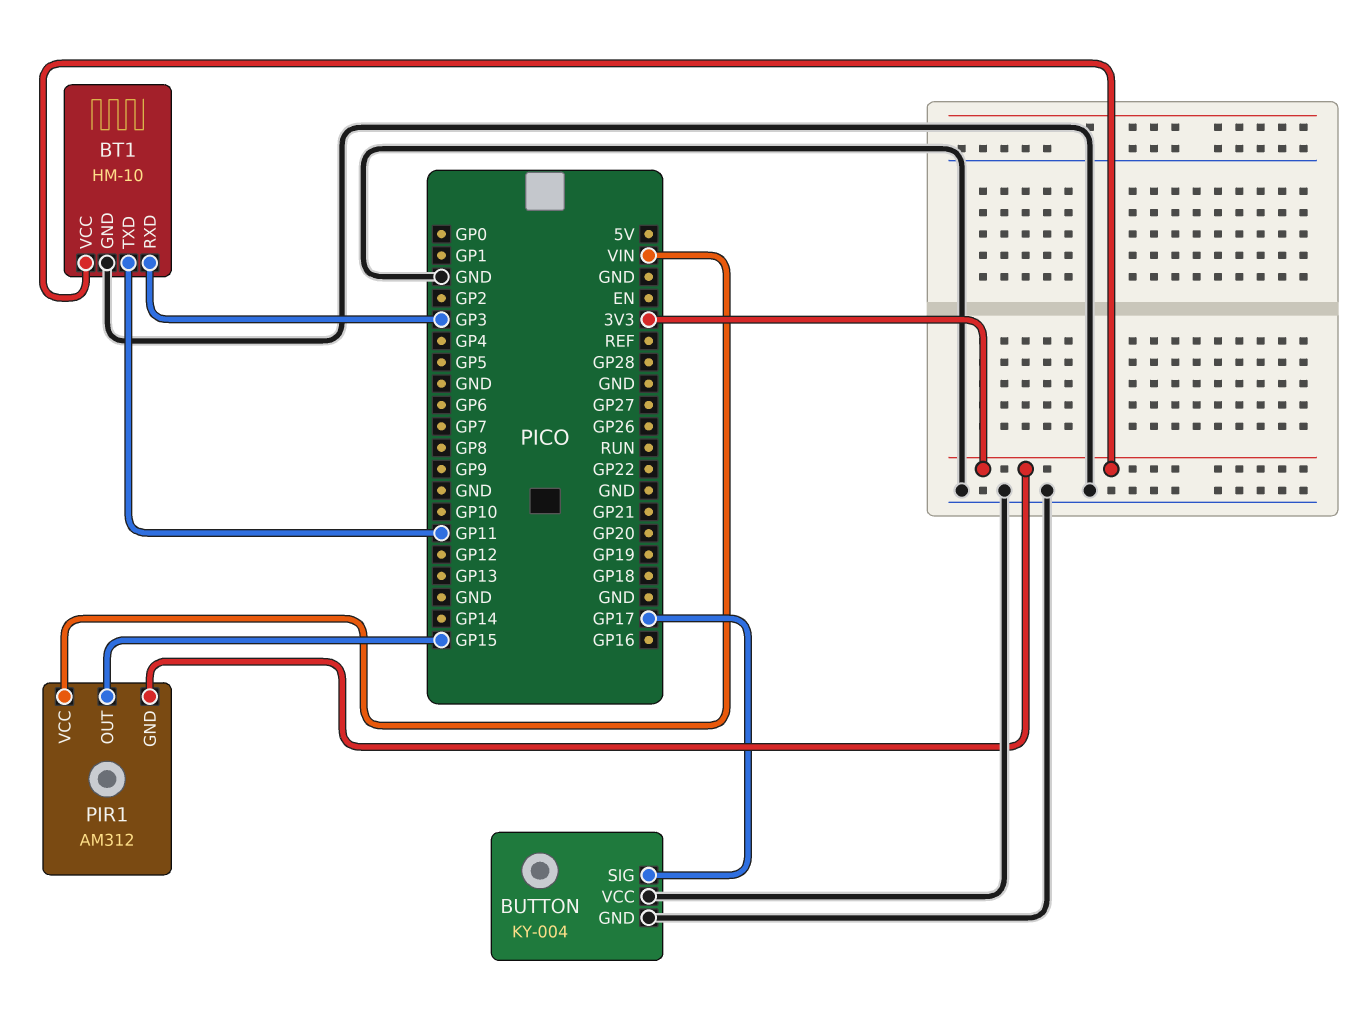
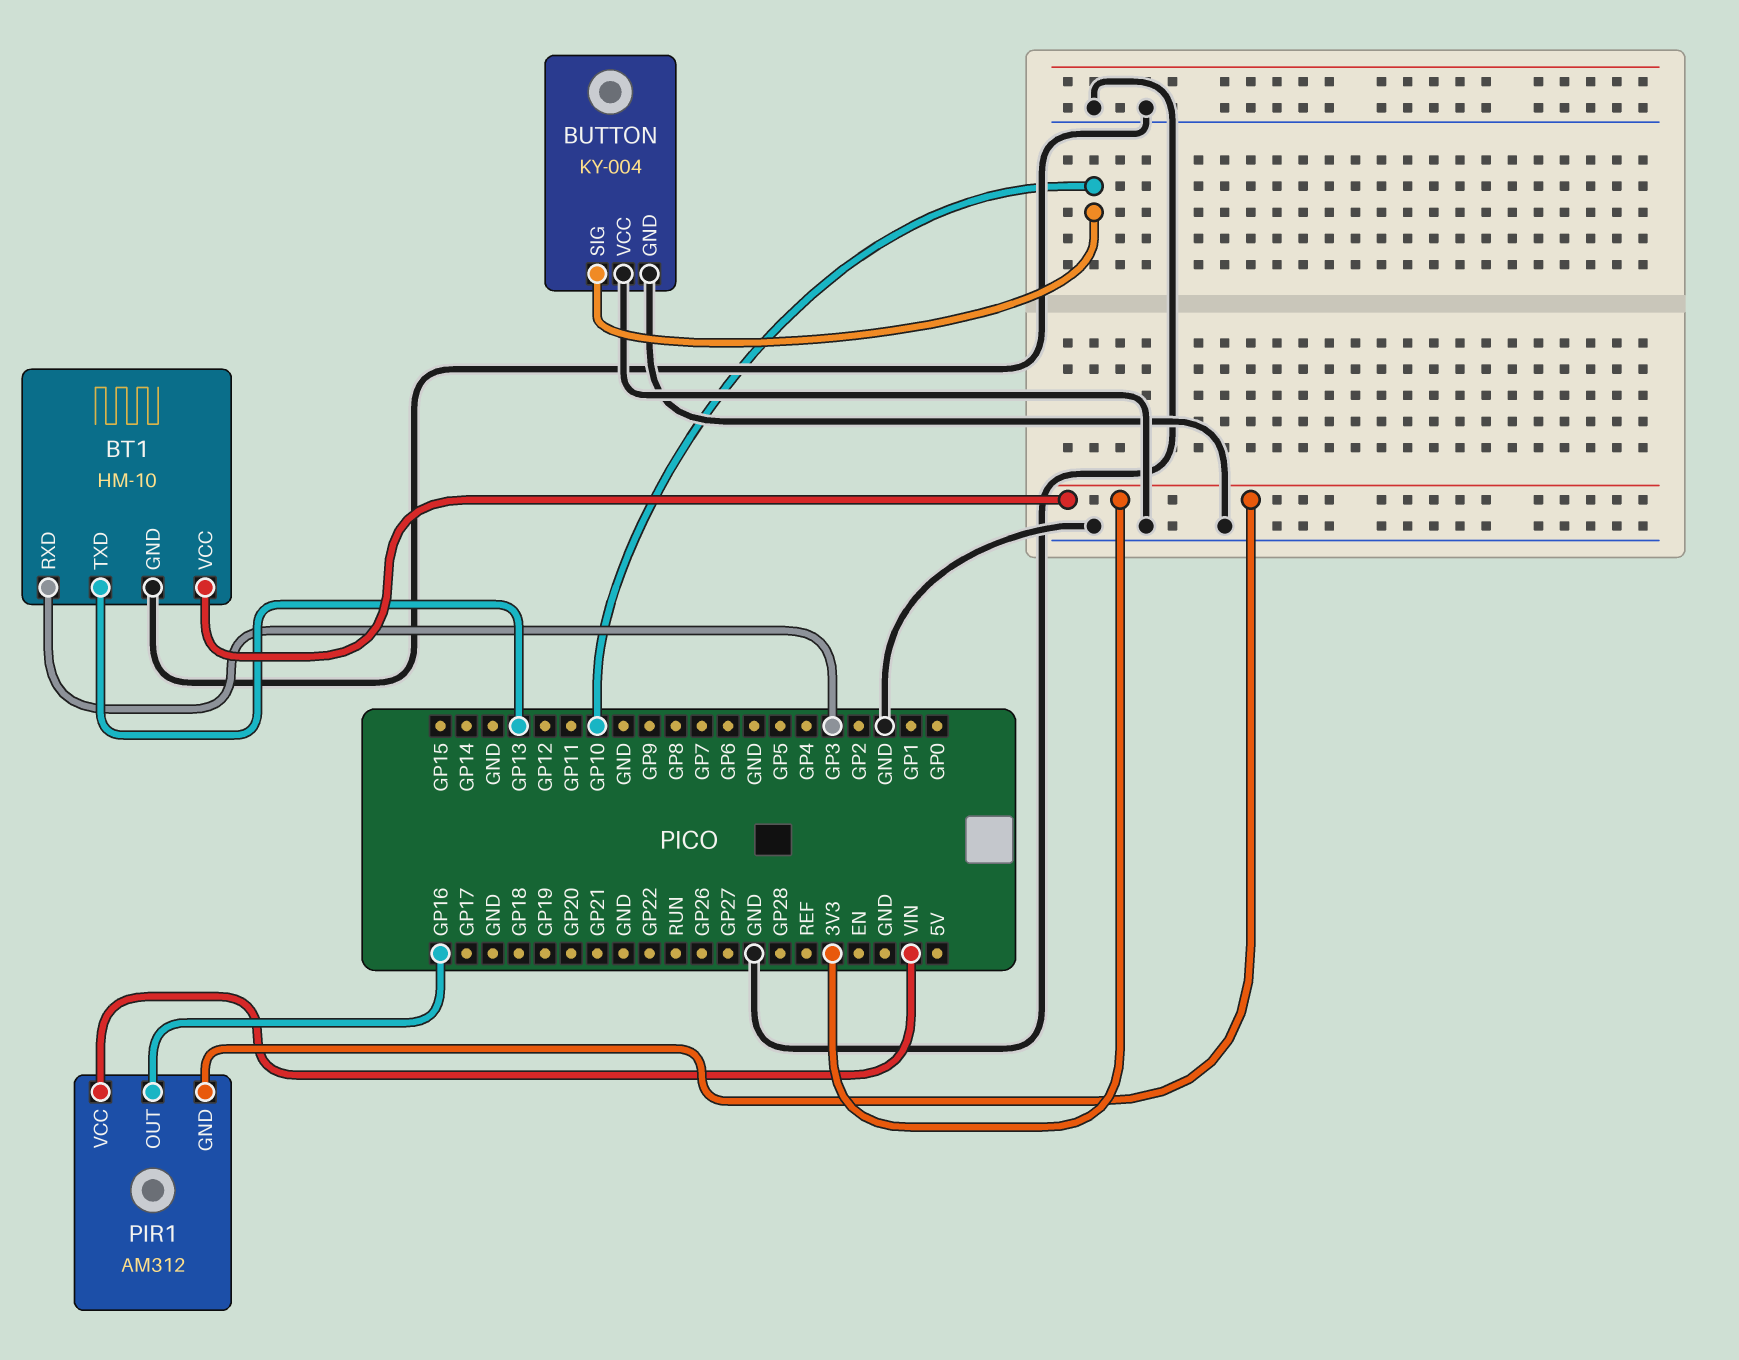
BT1 pin TXD: GP11 -> GP13
BUTTON pin SIG: GP17 -> GP10
PIR1 pin OUT: GP15 -> GP16

